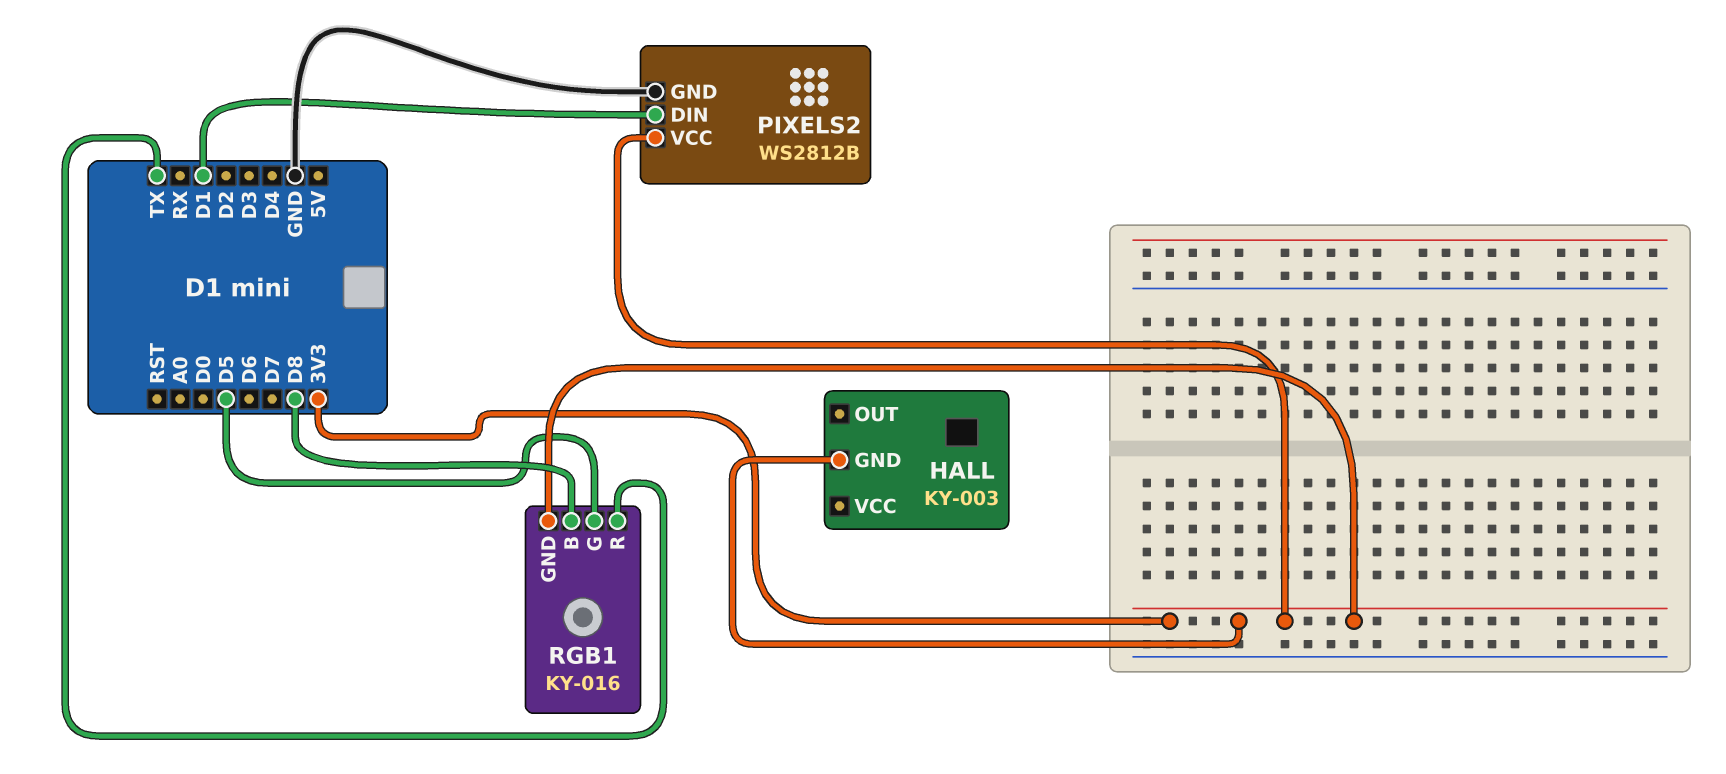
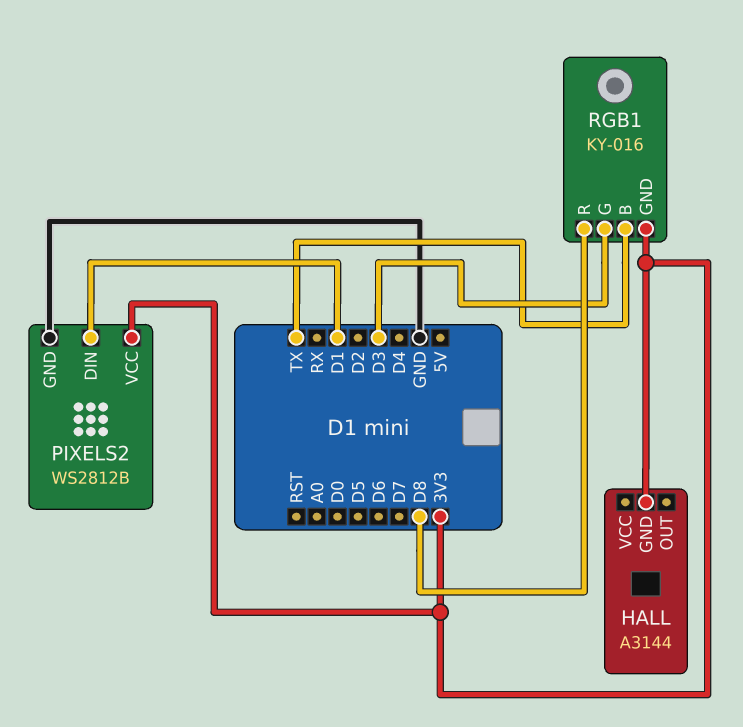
HALL: KY-003 -> A3144
RGB1 pin B: D8 -> TX
RGB1 pin G: D5 -> D3
RGB1 pin R: TX -> D8

